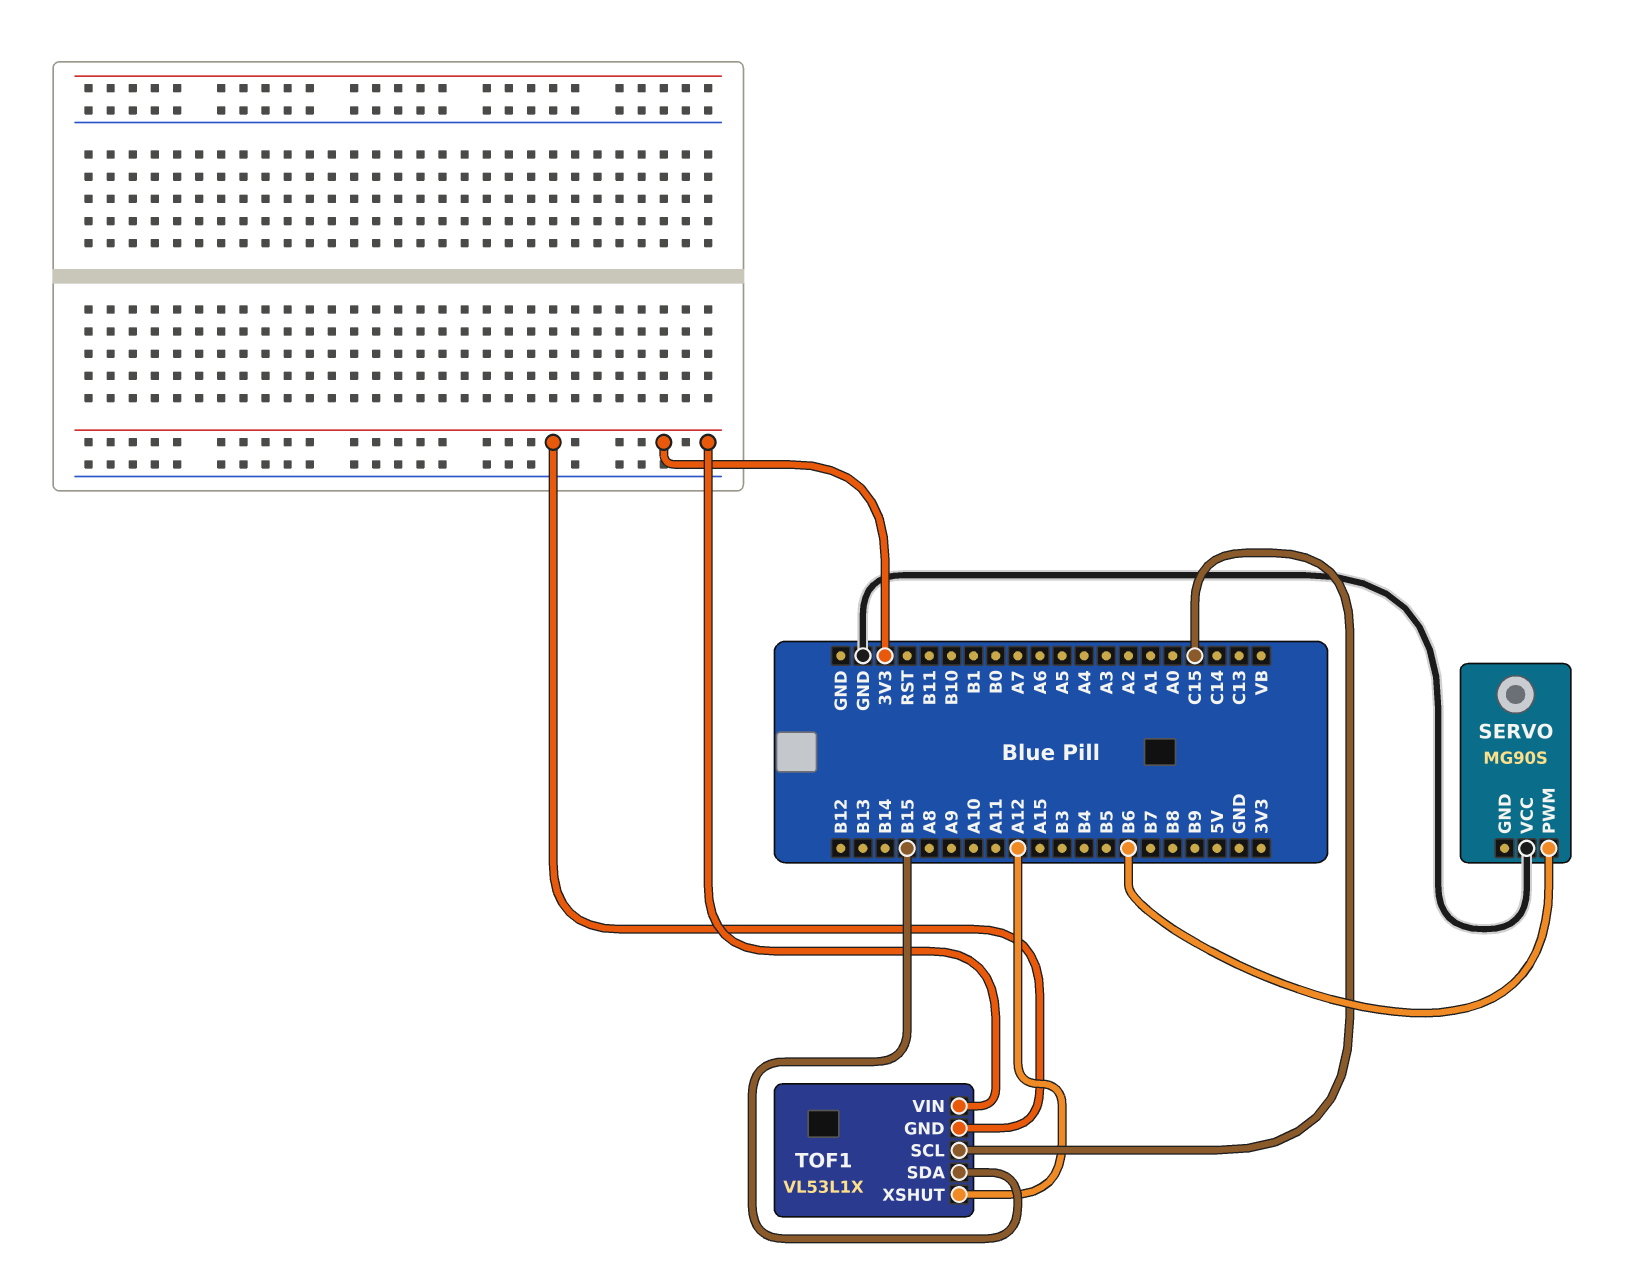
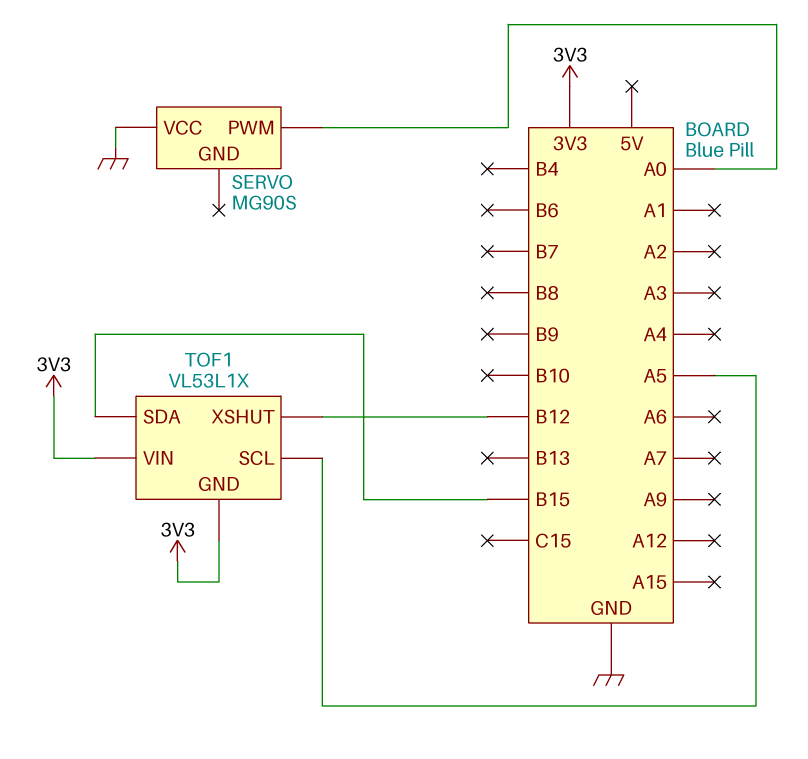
SERVO pin PWM: B6 -> A0
TOF1 pin SCL: C15 -> A5
TOF1 pin XSHUT: A12 -> B12

